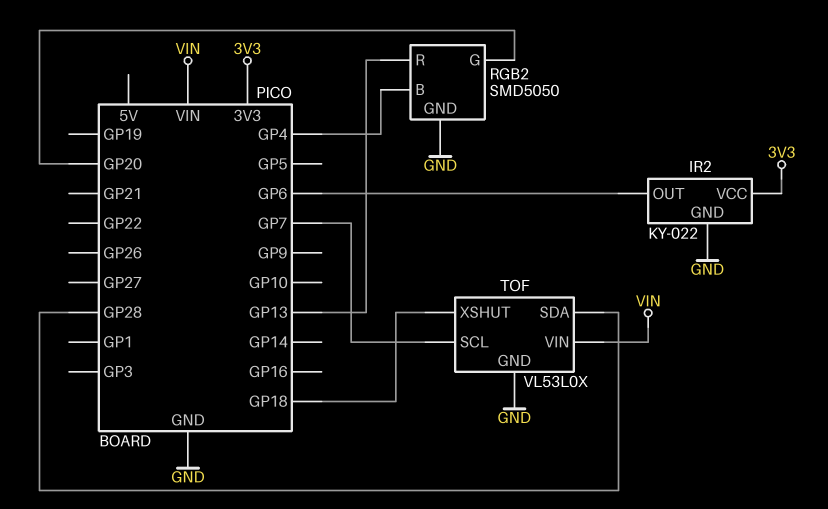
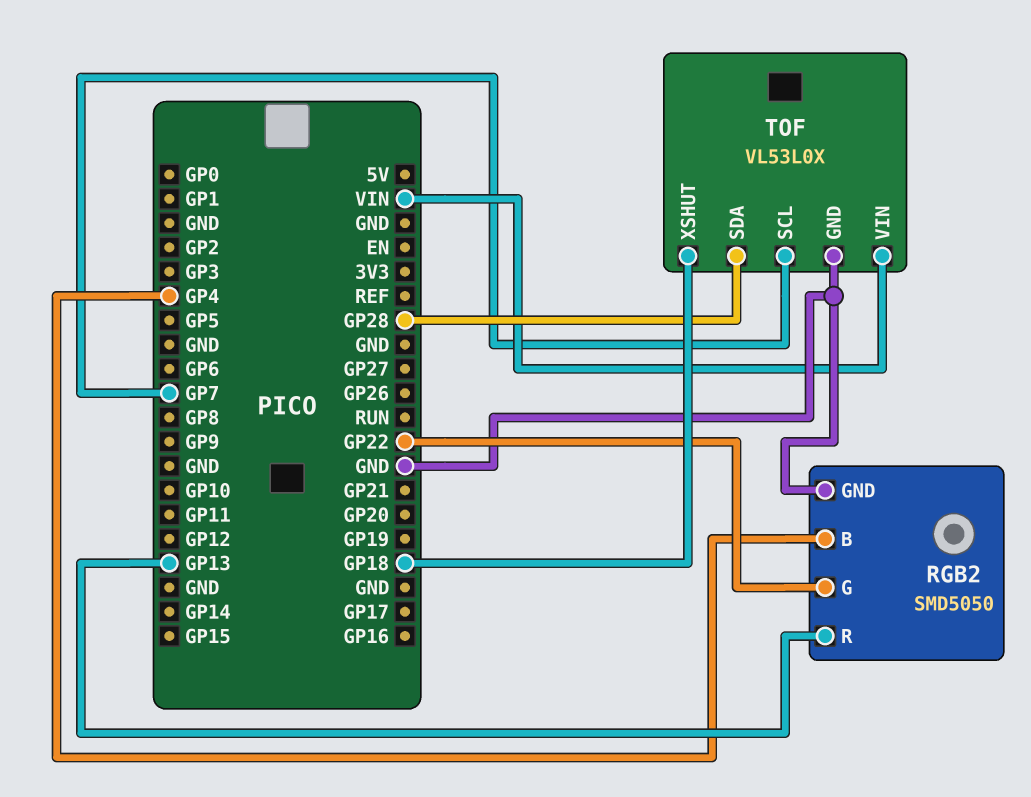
IR2: KY-022 -> none
IR2 pin GND: GND -> none
IR2 pin OUT: GP6 -> none
IR2 pin VCC: 3V3 -> none
RGB2 pin G: GP20 -> GP22

